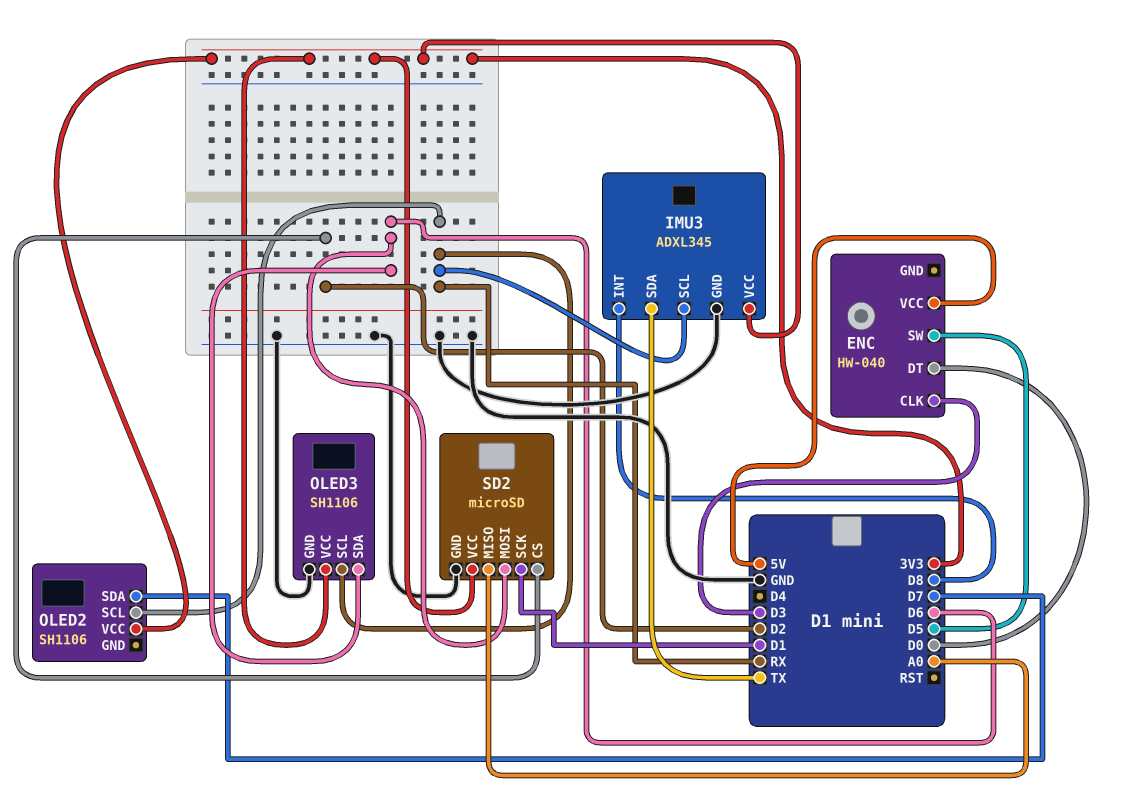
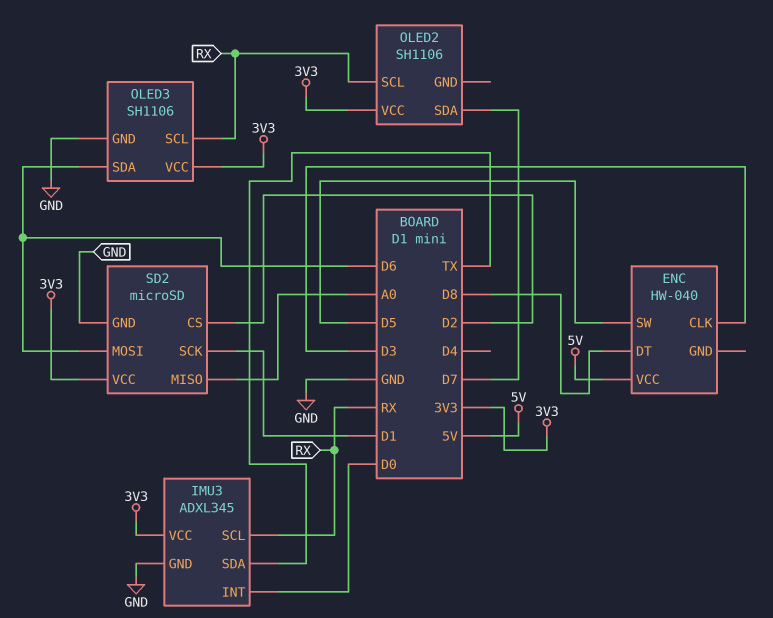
ENC pin DT: D0 -> D8
IMU3 pin INT: D8 -> D0

